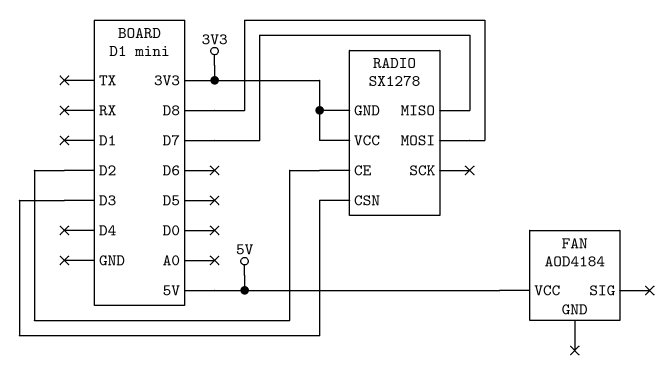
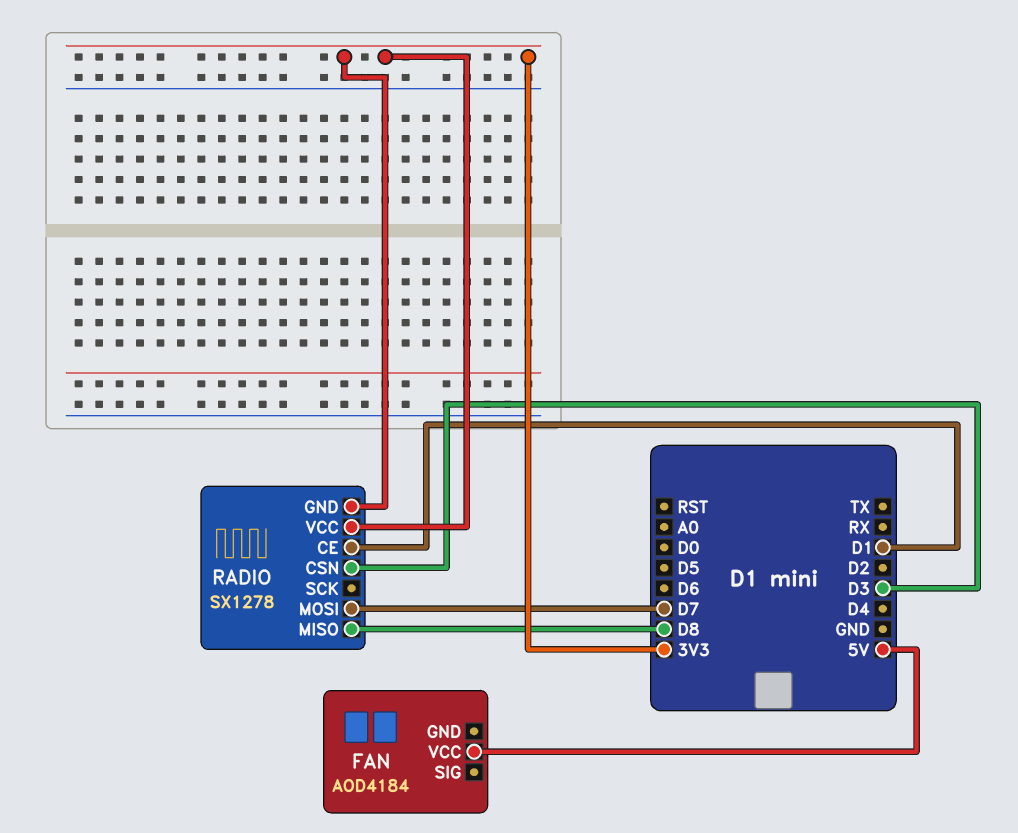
RADIO pin CE: D2 -> D1
RADIO pin MISO: D7 -> D8
RADIO pin MOSI: D8 -> D7

